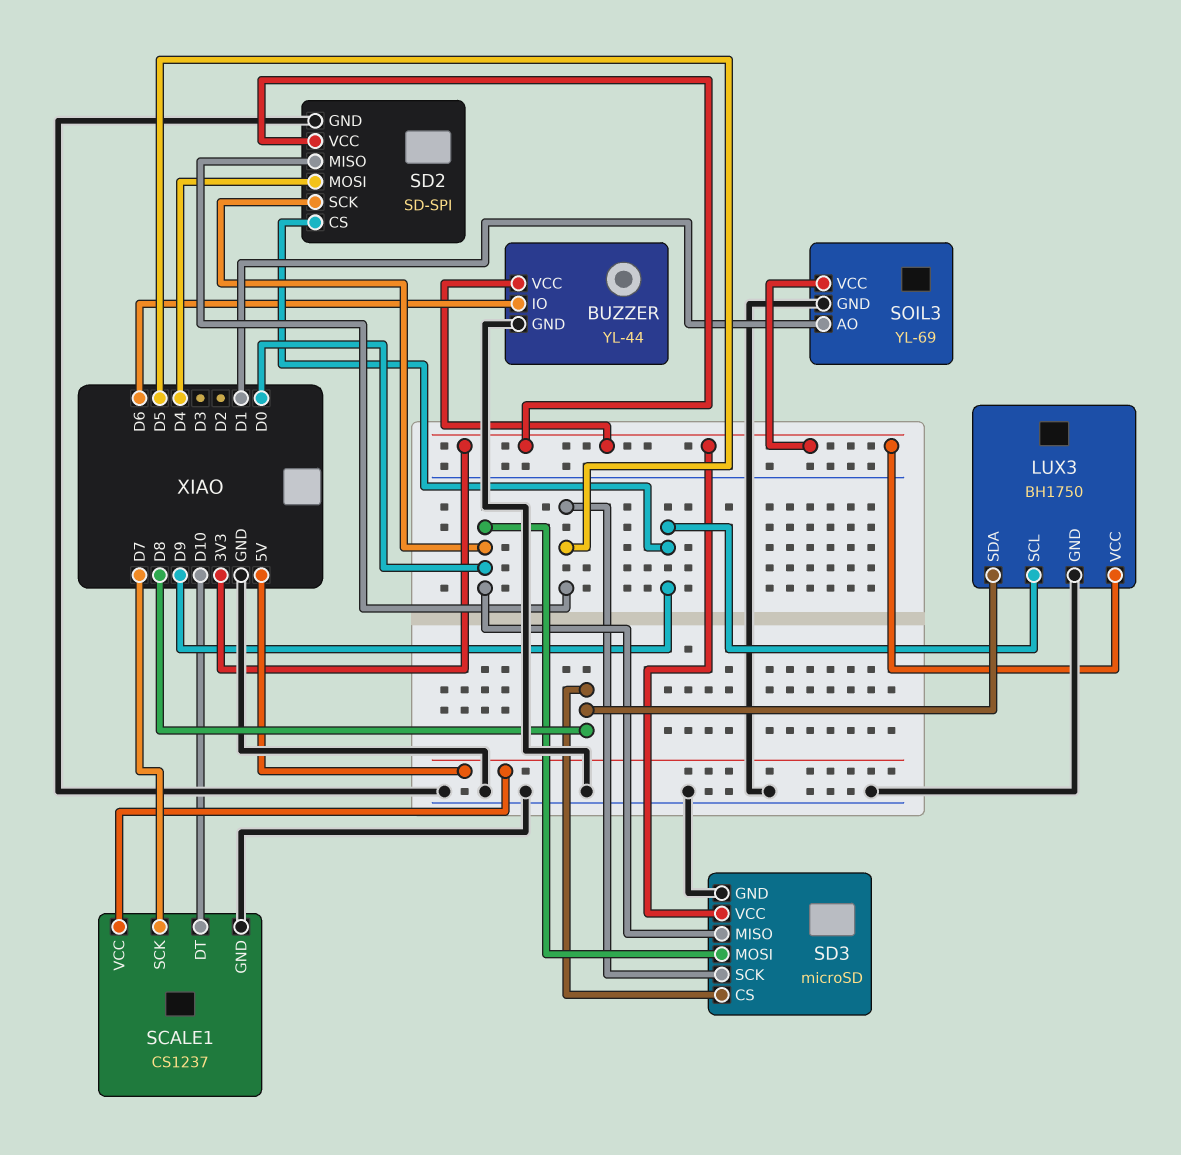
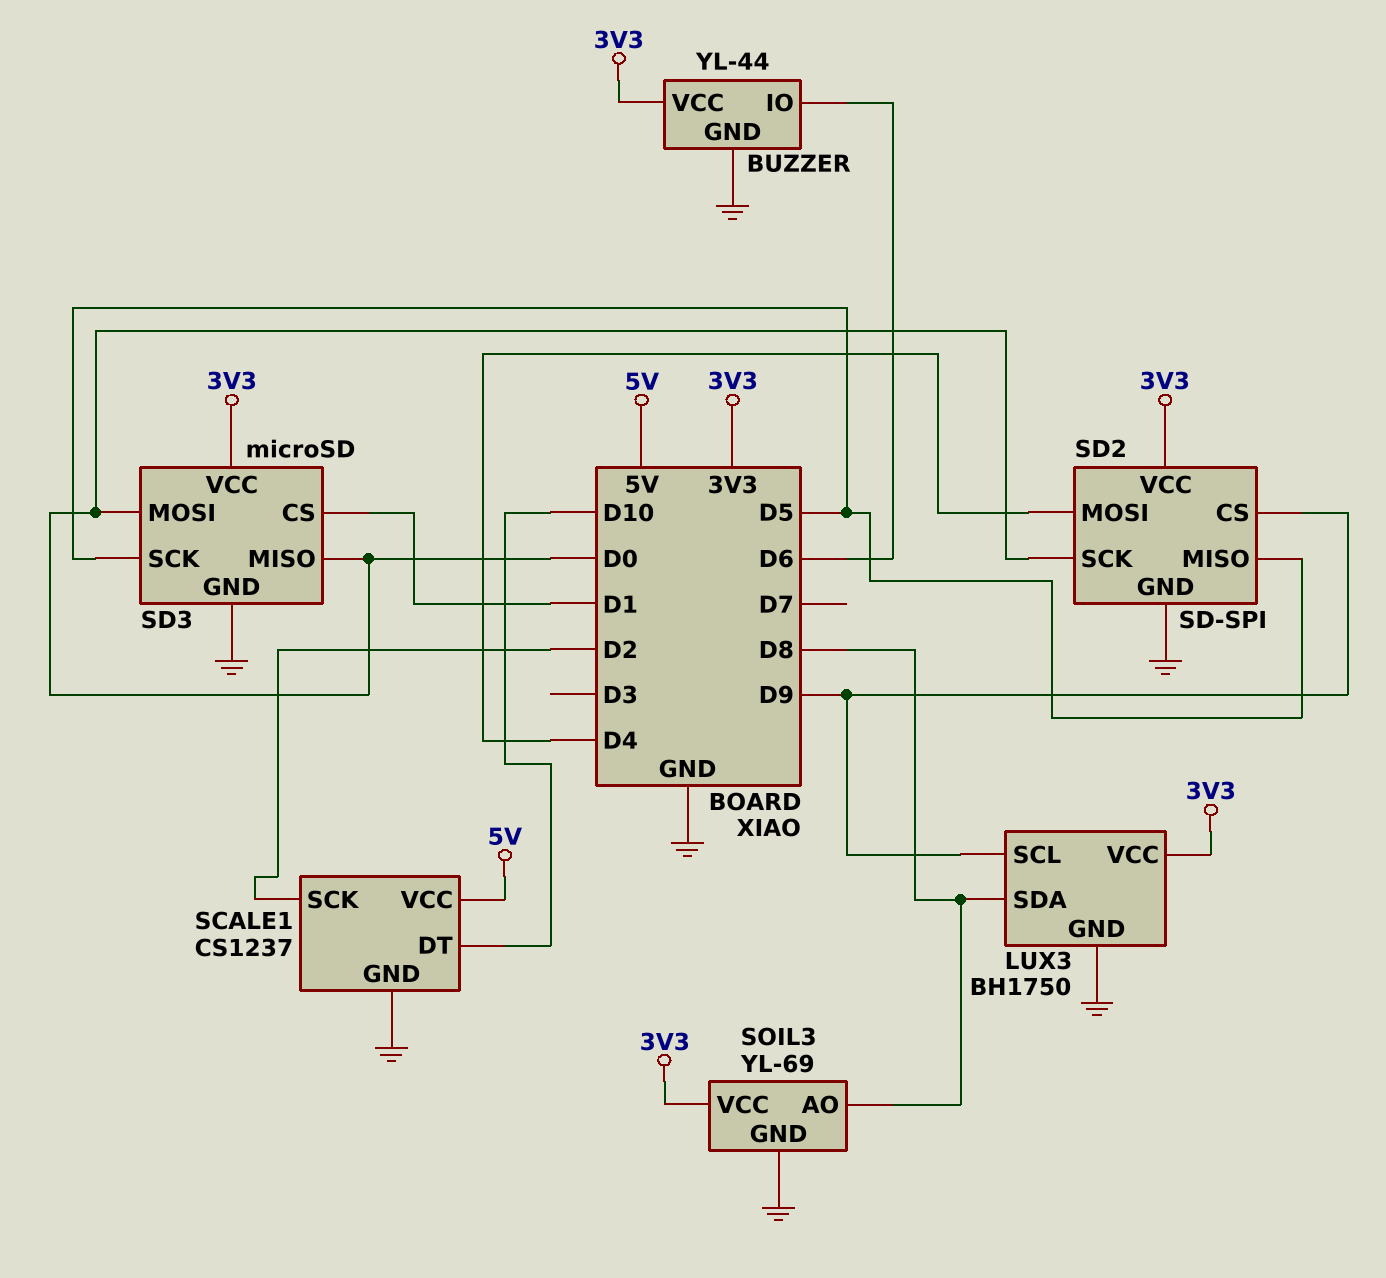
SCALE1 pin SCK: D7 -> D2
SD3 pin CS: D8 -> D1
SOIL3 pin AO: D1 -> D8

